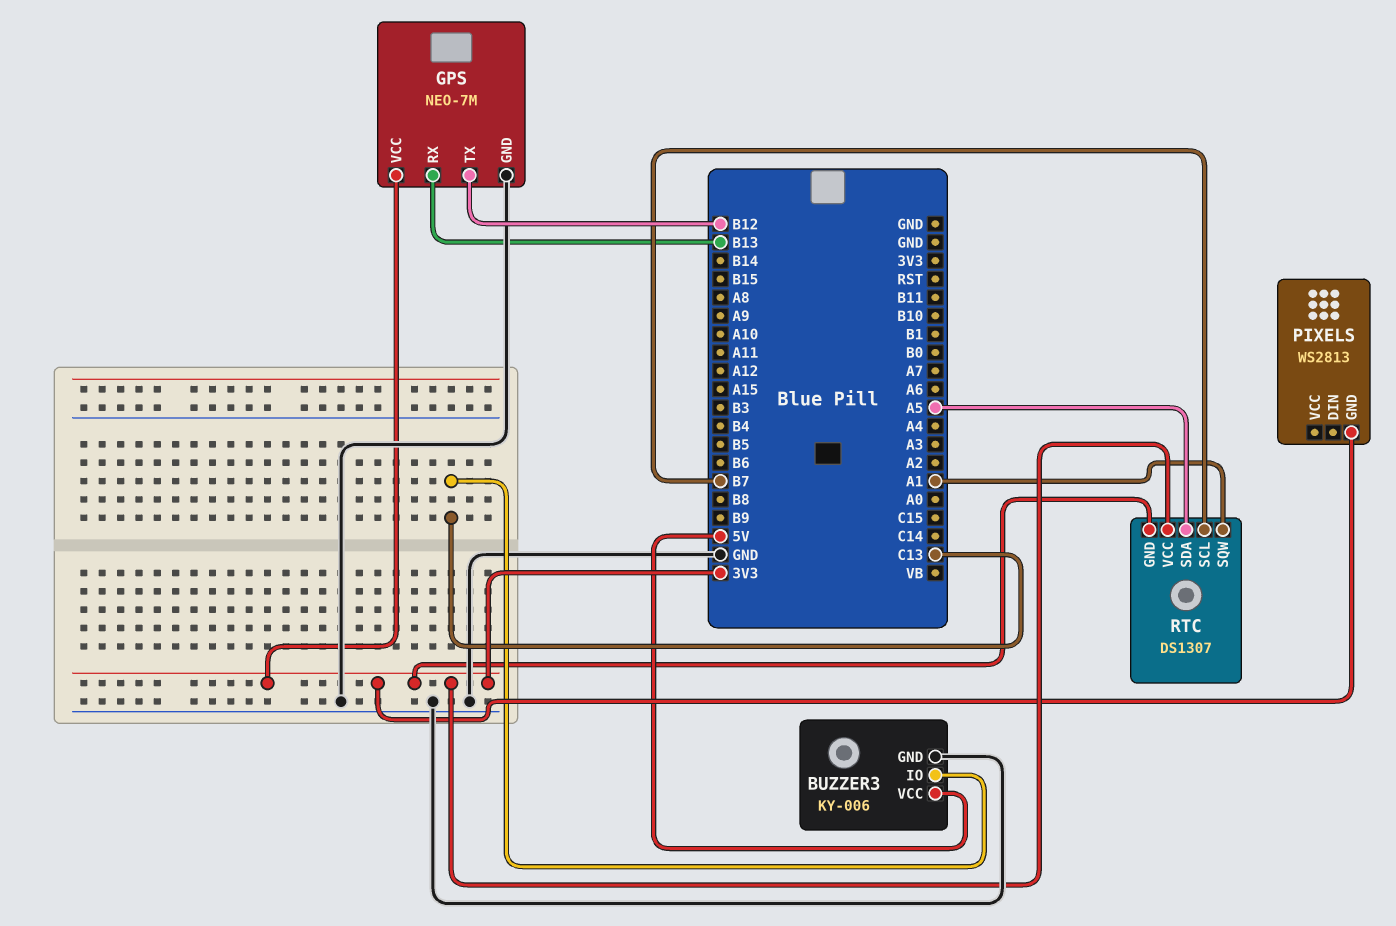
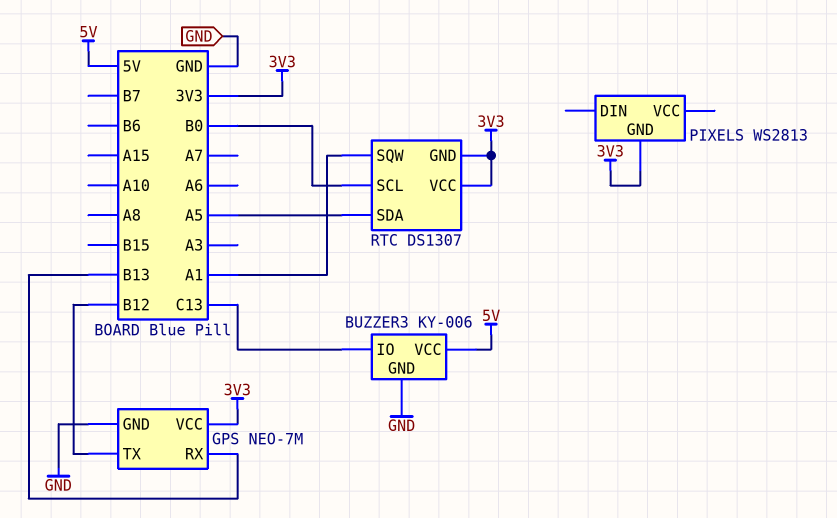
RTC pin SCL: B7 -> B0

